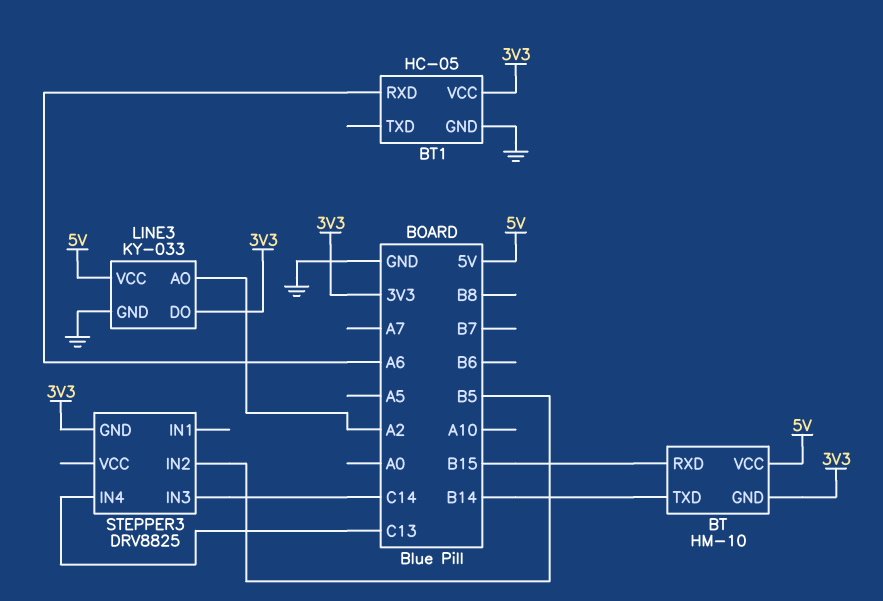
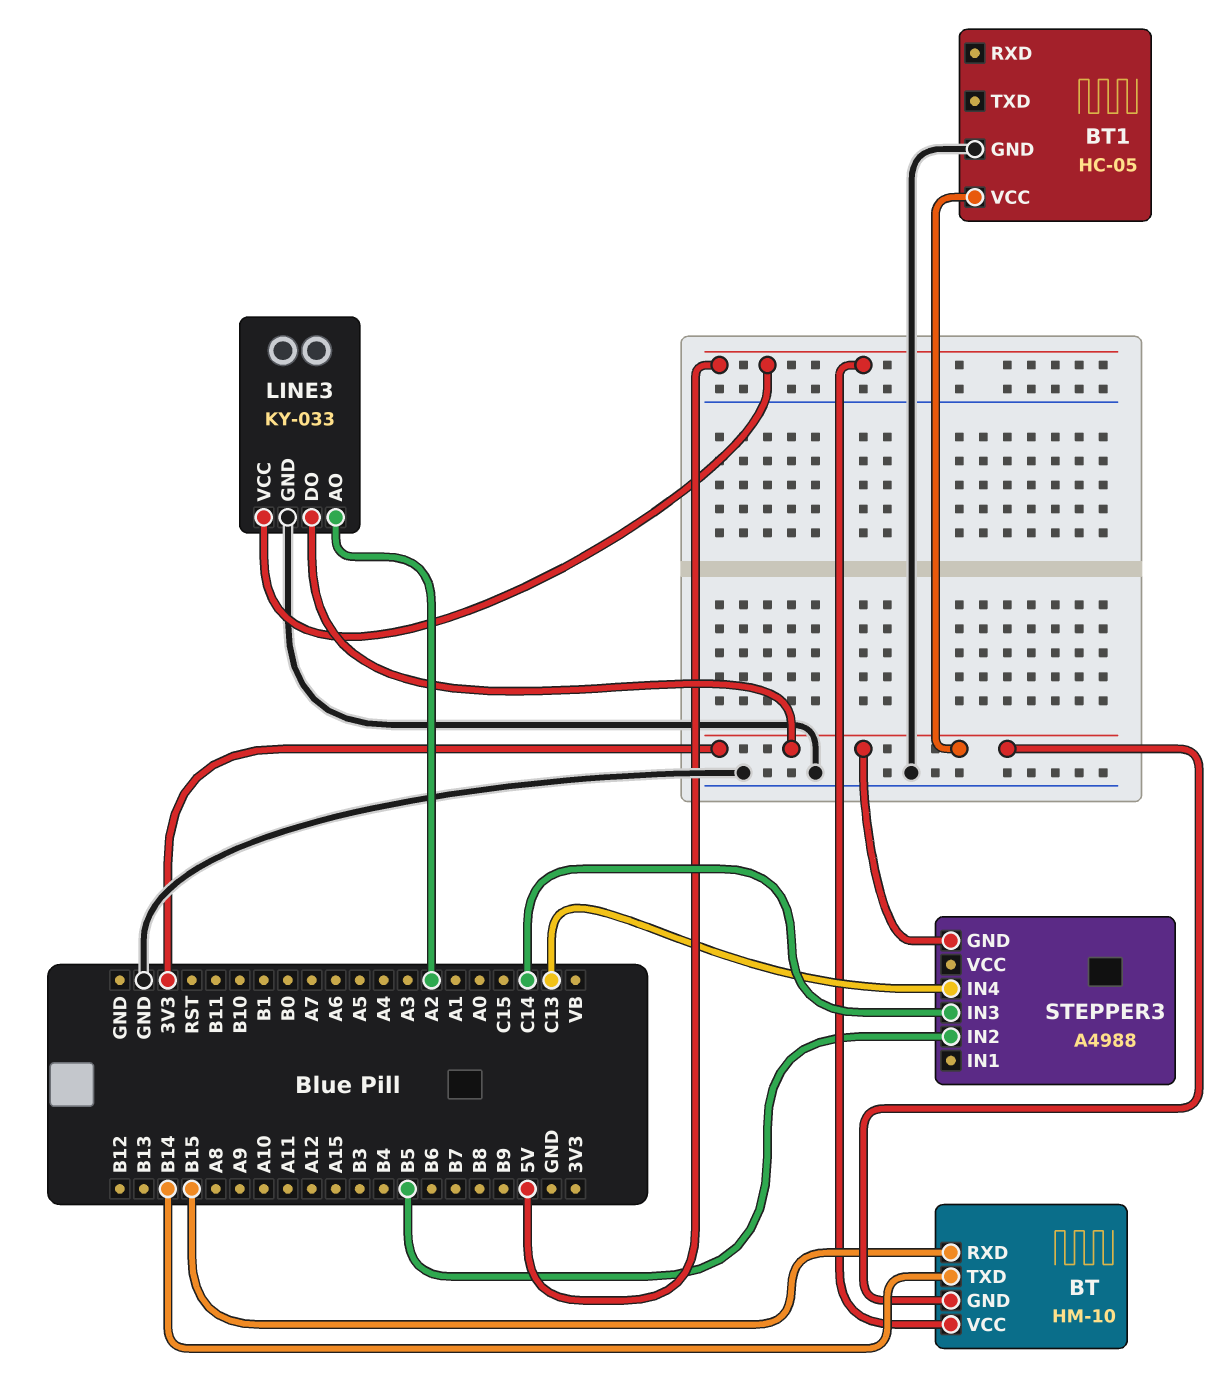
BT1 pin RXD: A6 -> none
STEPPER3: DRV8825 -> A4988

